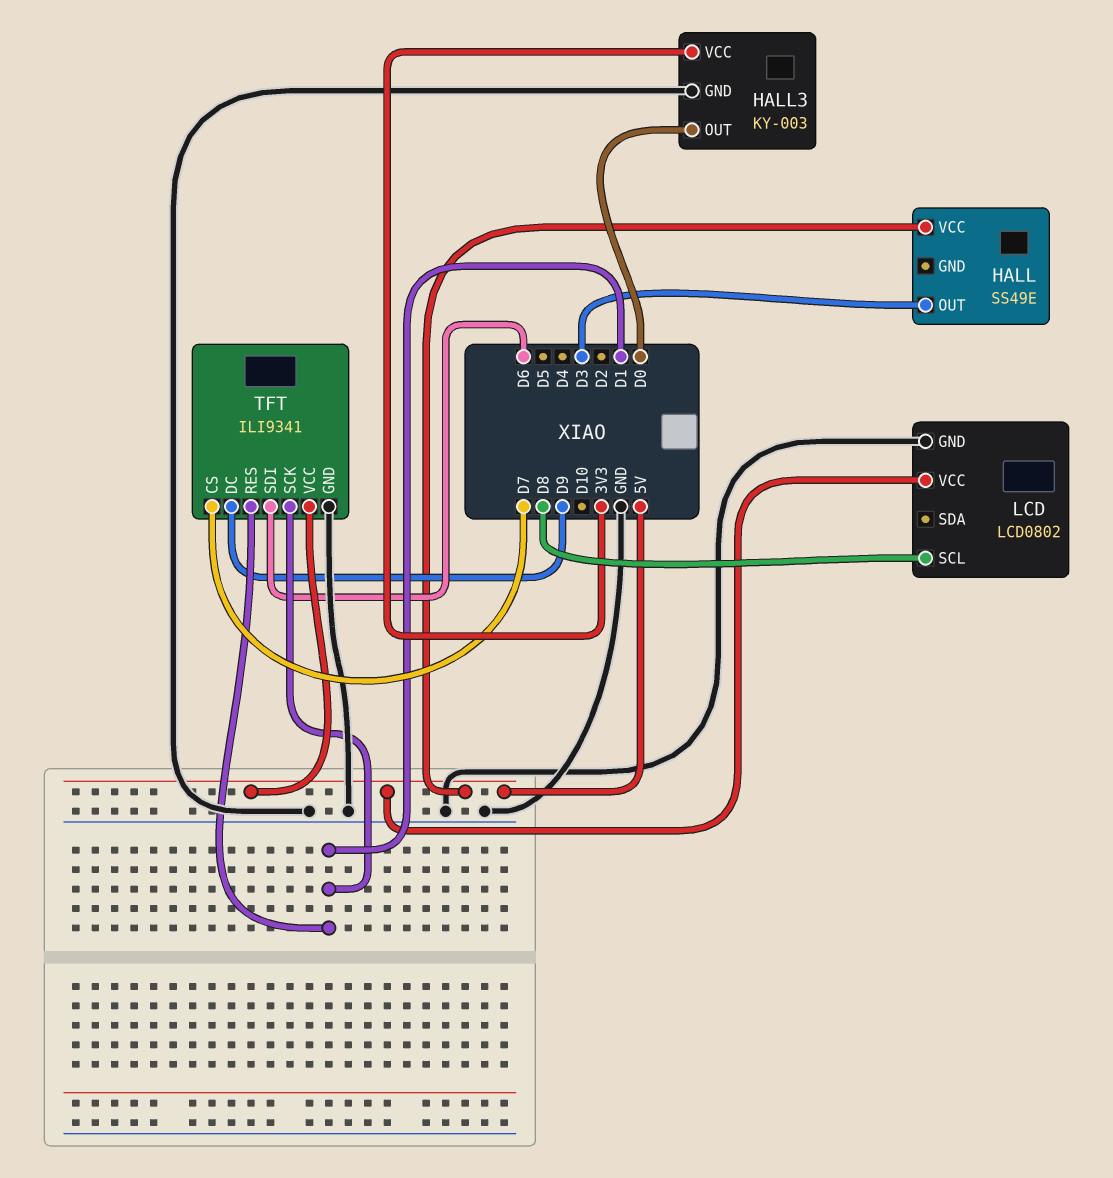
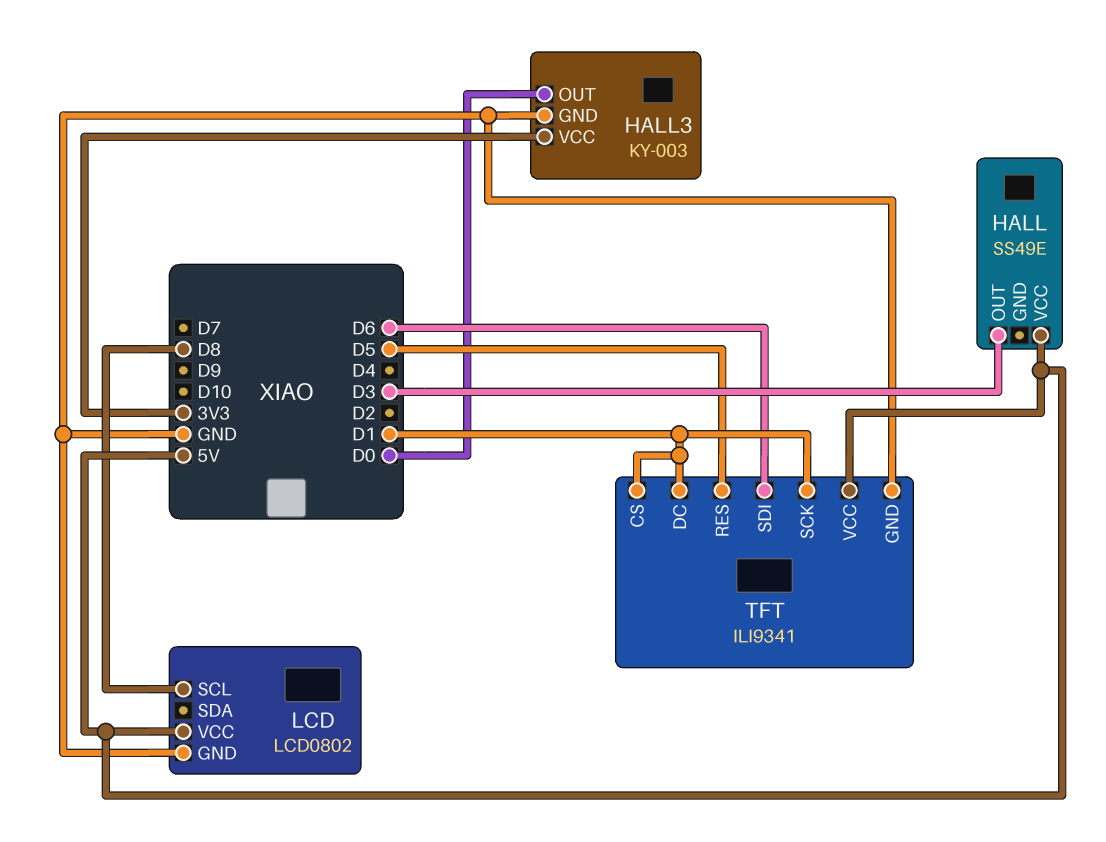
TFT pin CS: D7 -> D1
TFT pin DC: D9 -> D1
TFT pin RES: D1 -> D5

